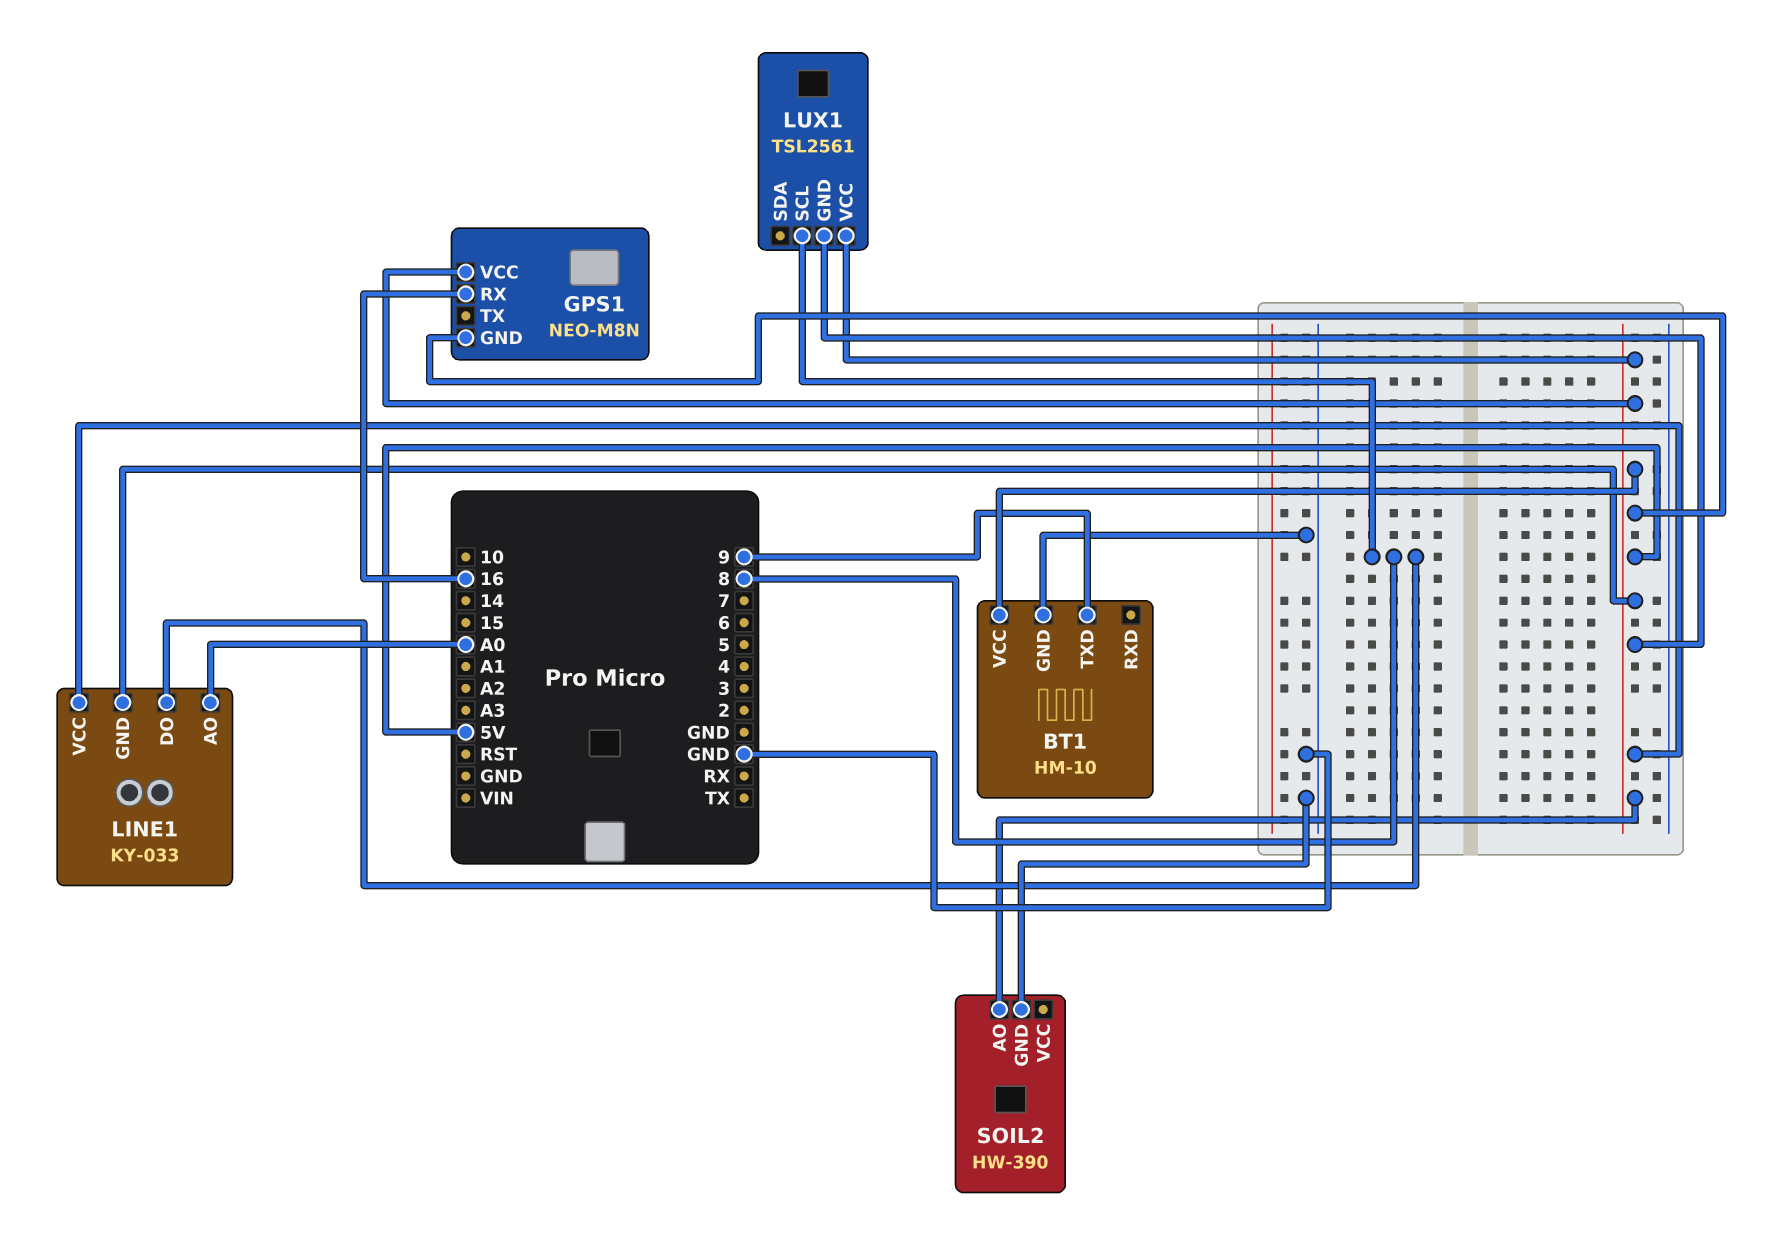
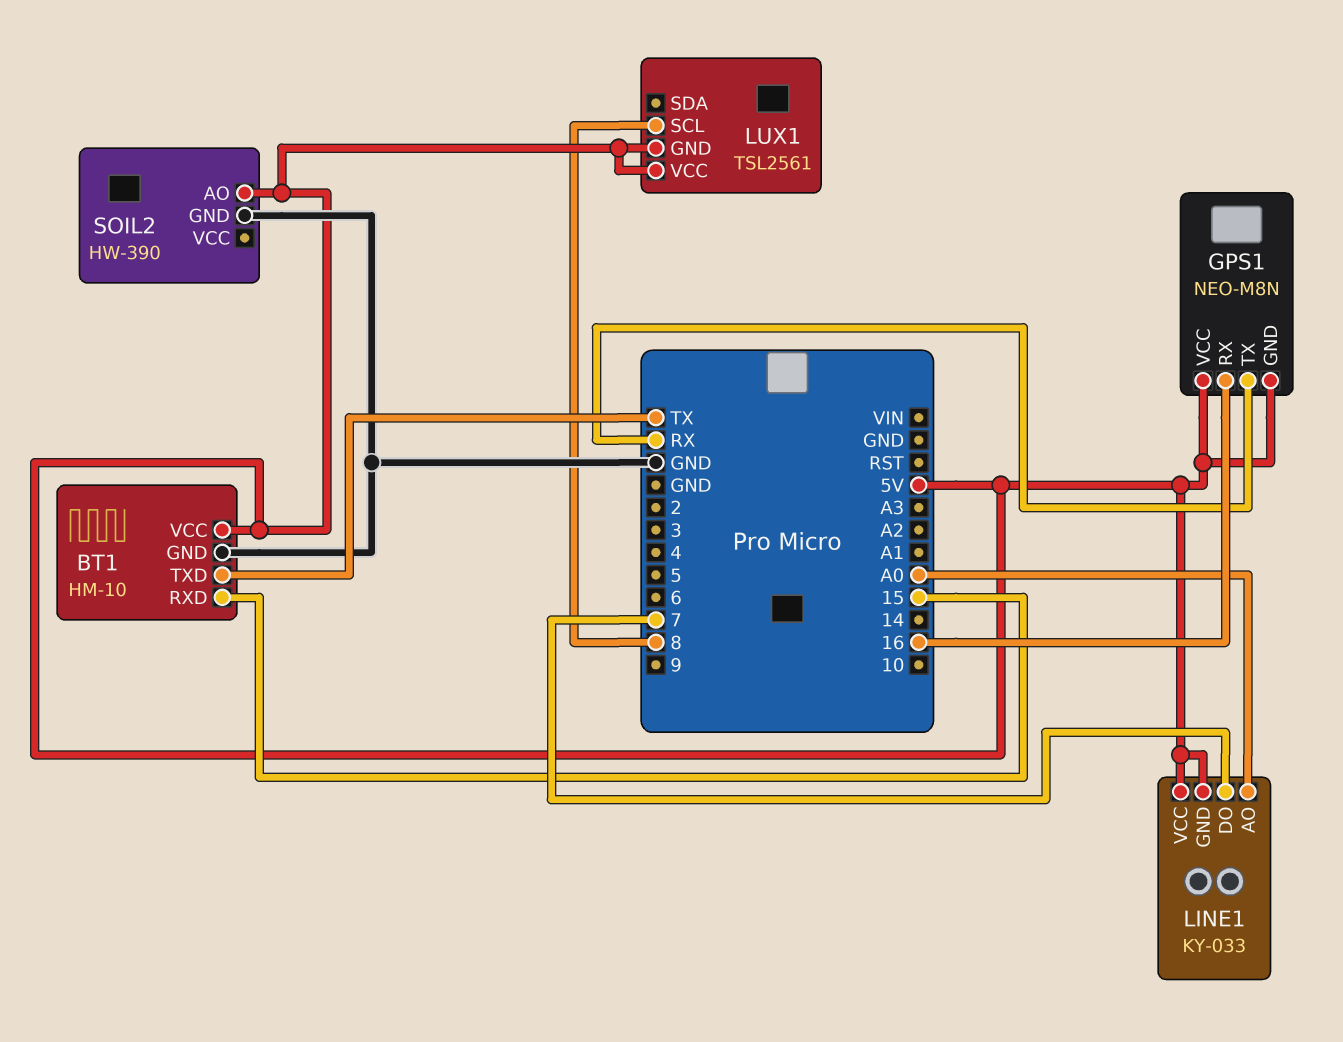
BT1 pin RXD: none -> 15
BT1 pin TXD: 9 -> TX
GPS1 pin TX: none -> RX
LINE1 pin DO: 8 -> 7

